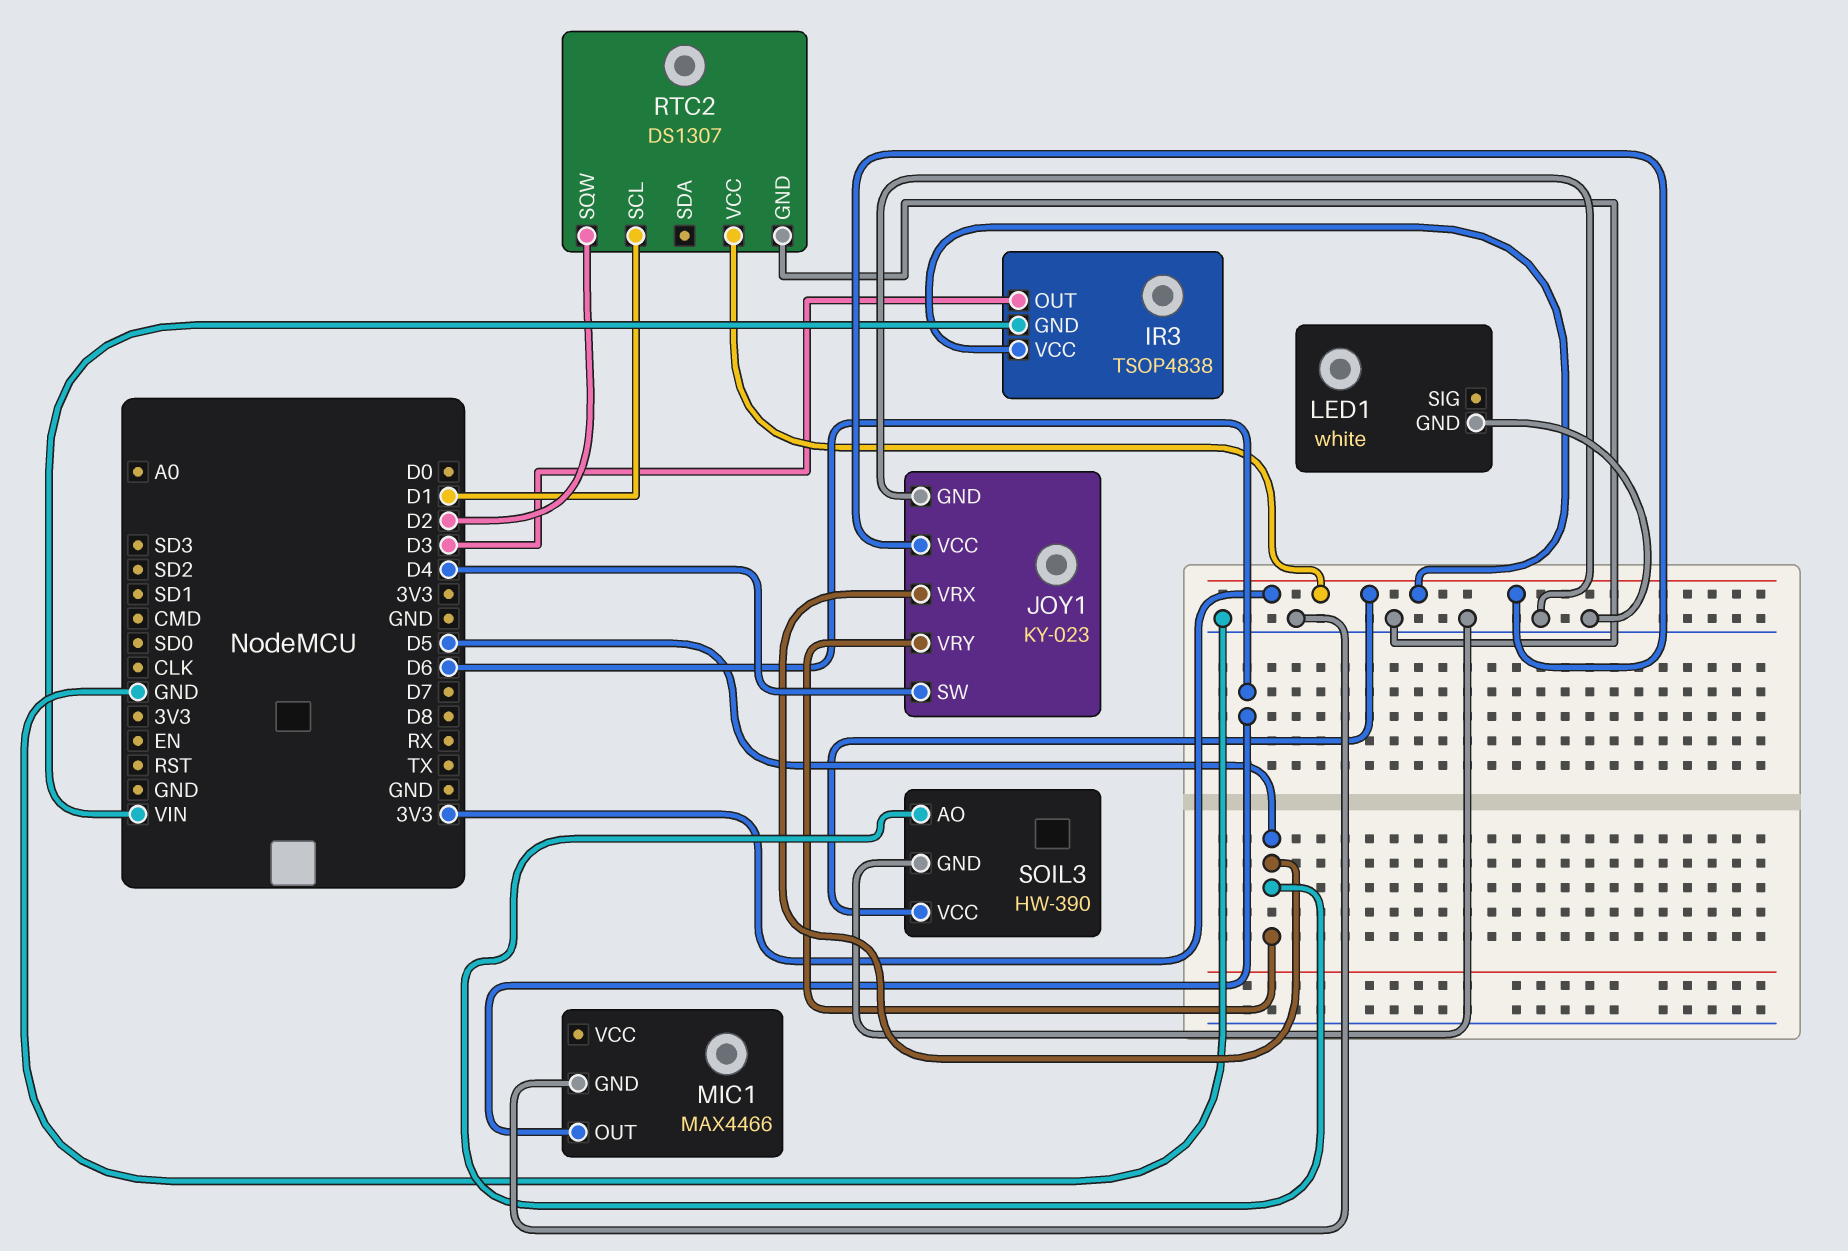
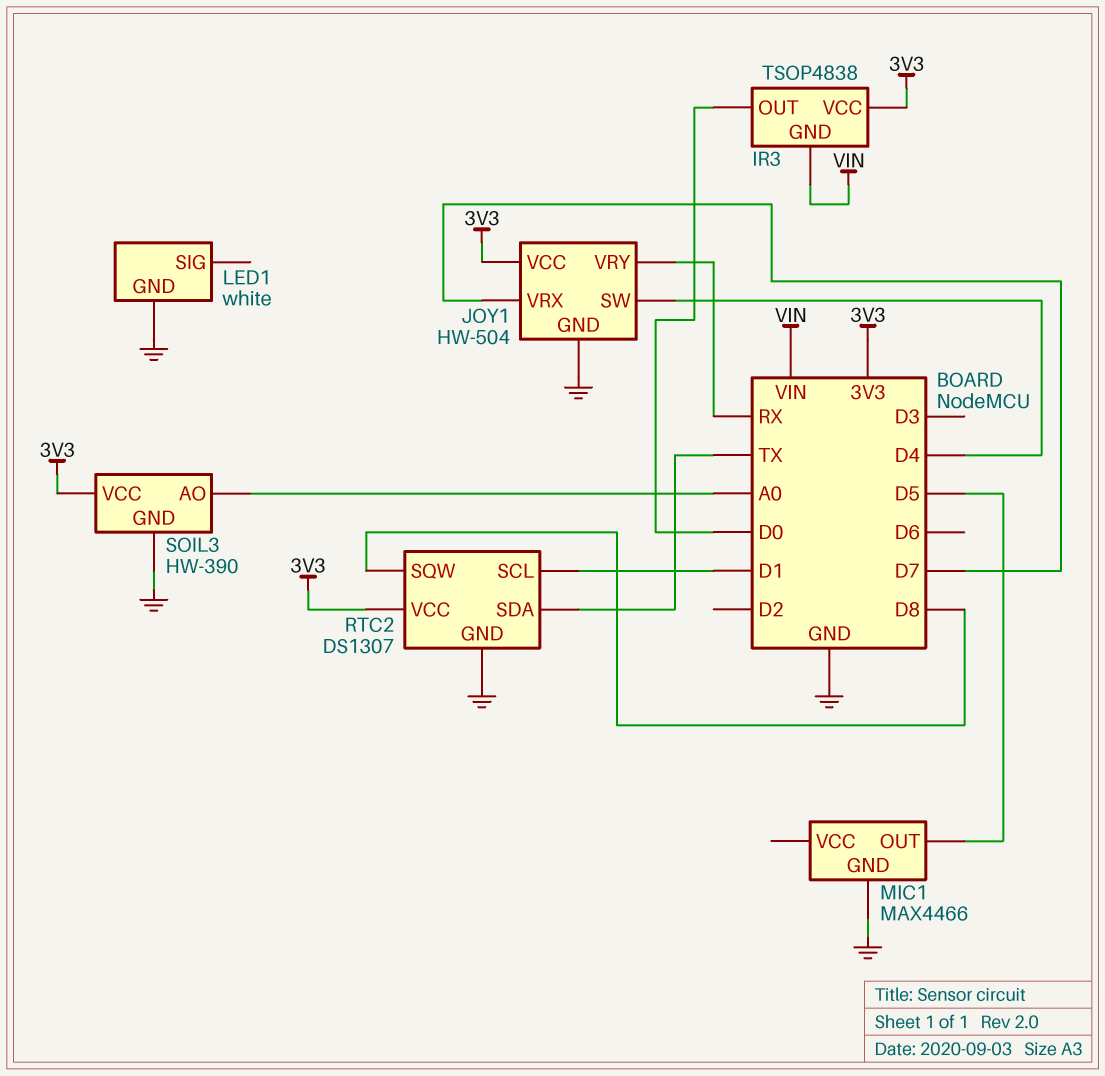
IR3 pin OUT: D3 -> D0
JOY1: KY-023 -> HW-504
JOY1 pin VRX: D5 -> D7
JOY1 pin VRY: D5 -> RX
MIC1 pin OUT: D6 -> D5
RTC2 pin SDA: none -> TX
RTC2 pin SQW: D2 -> D8
SOIL3 pin AO: D5 -> A0

